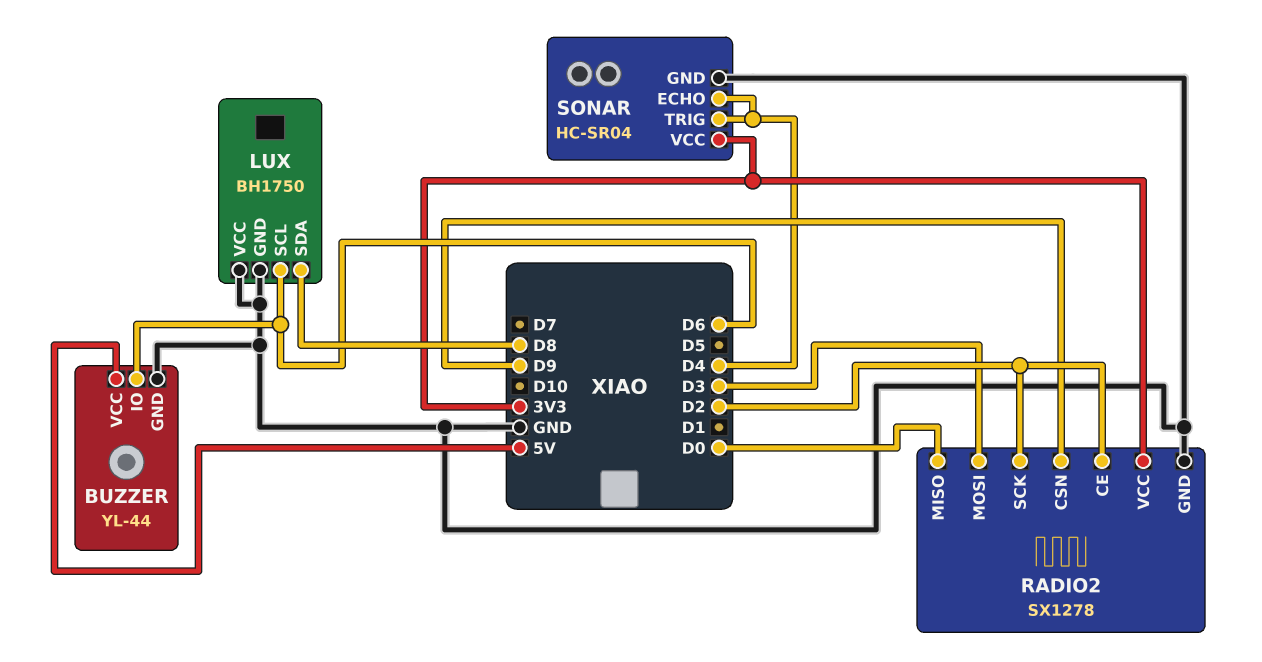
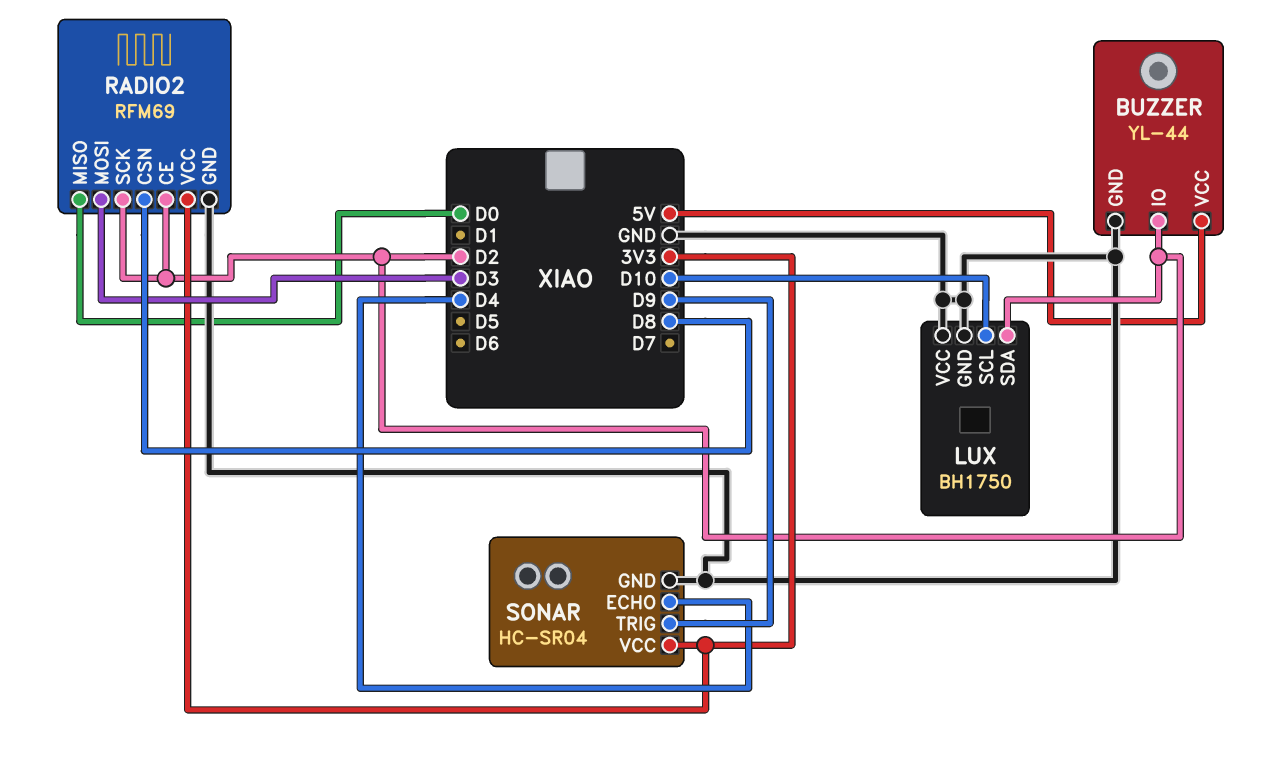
BUZZER pin IO: D6 -> D2
LUX pin SCL: D6 -> D10
LUX pin SDA: D8 -> D2
RADIO2: SX1278 -> RFM69
RADIO2 pin CSN: D9 -> D8
SONAR pin TRIG: D4 -> D9

